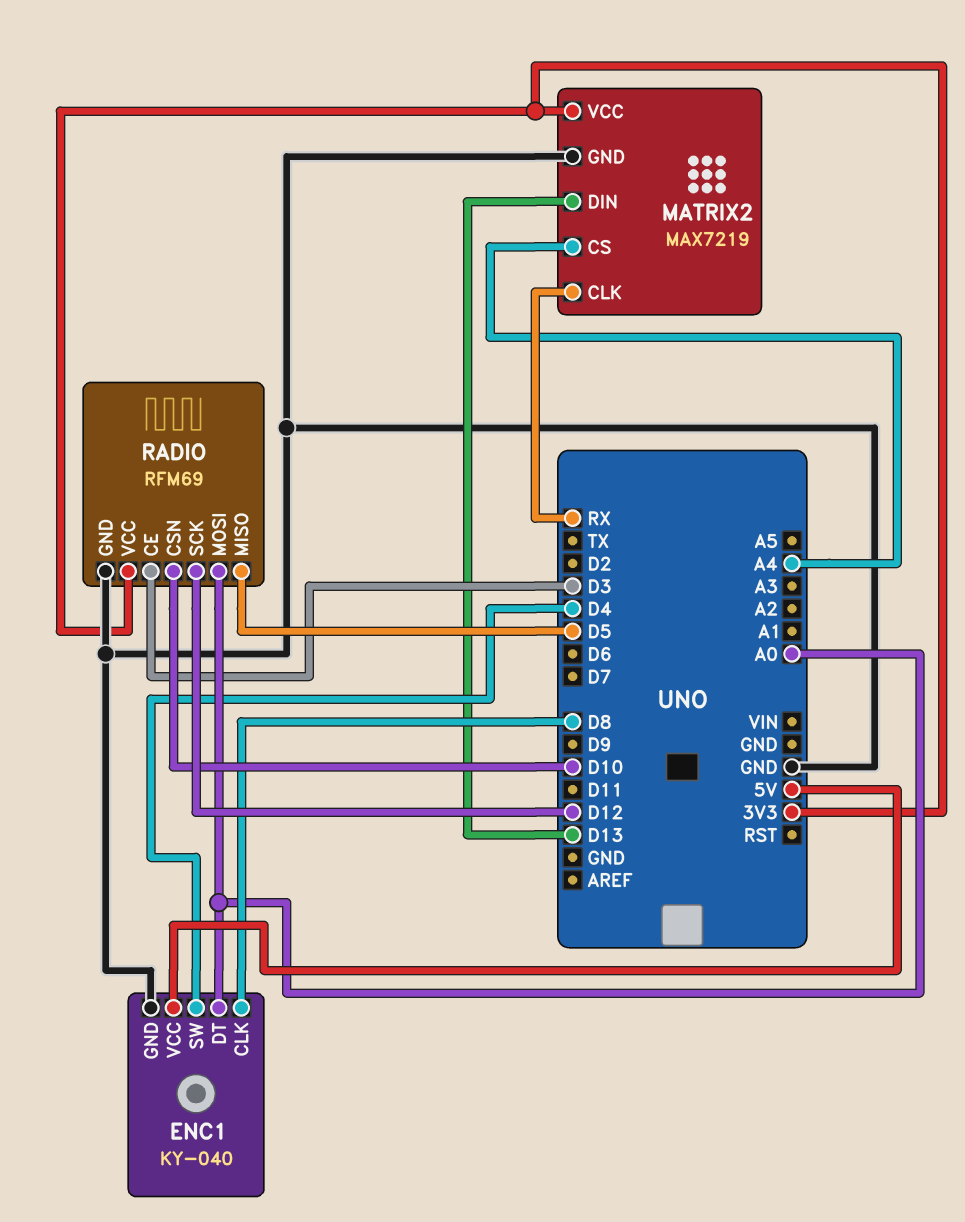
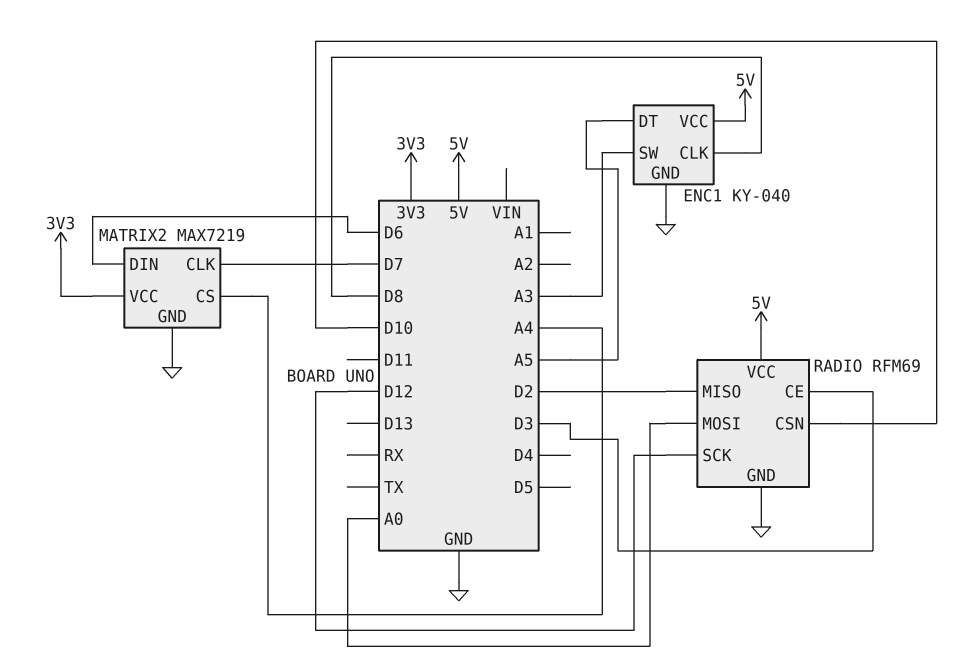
ENC1 pin DT: A0 -> A5
ENC1 pin SW: D4 -> A3
MATRIX2 pin CLK: RX -> D7
MATRIX2 pin DIN: D13 -> D6
RADIO pin MISO: D5 -> D2
RADIO pin VCC: 3V3 -> 5V

